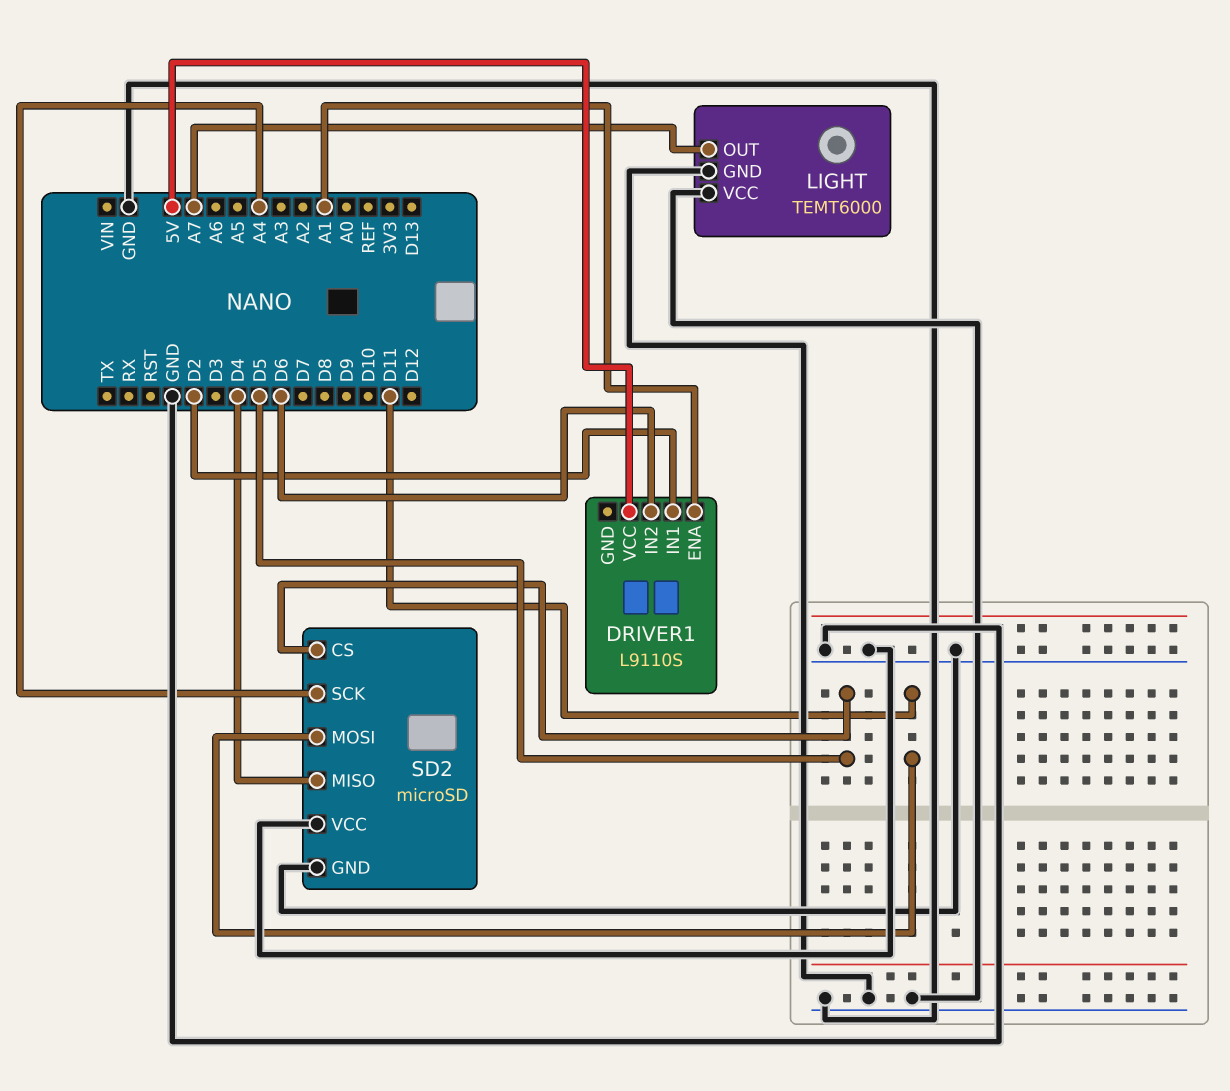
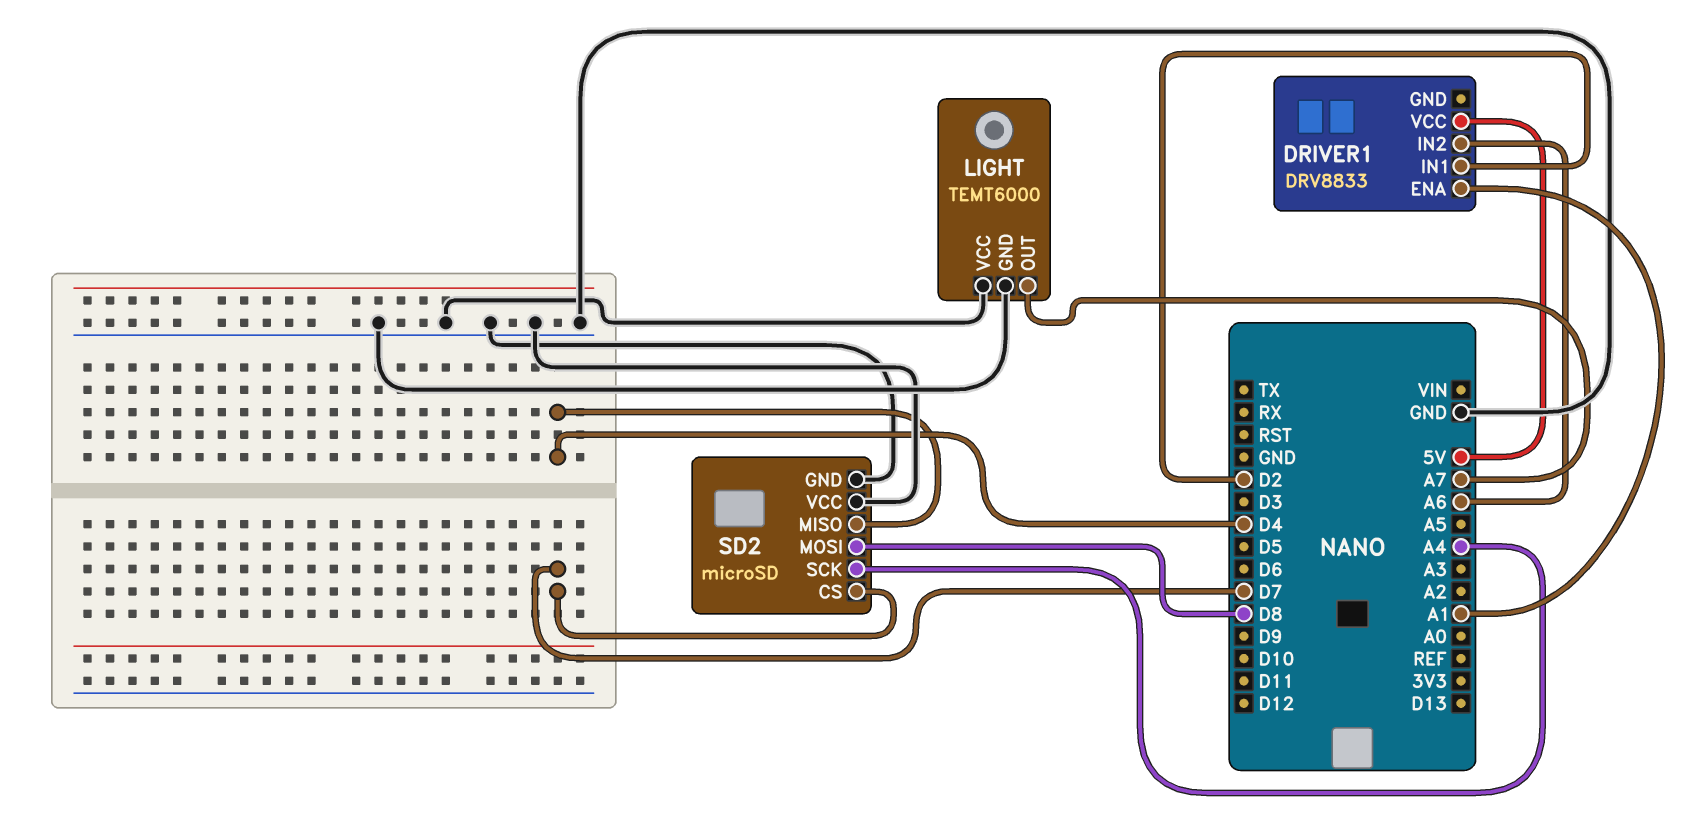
DRIVER1: L9110S -> DRV8833
DRIVER1 pin IN2: D6 -> A6
SD2 pin CS: D5 -> D7
SD2 pin MOSI: D11 -> D8

